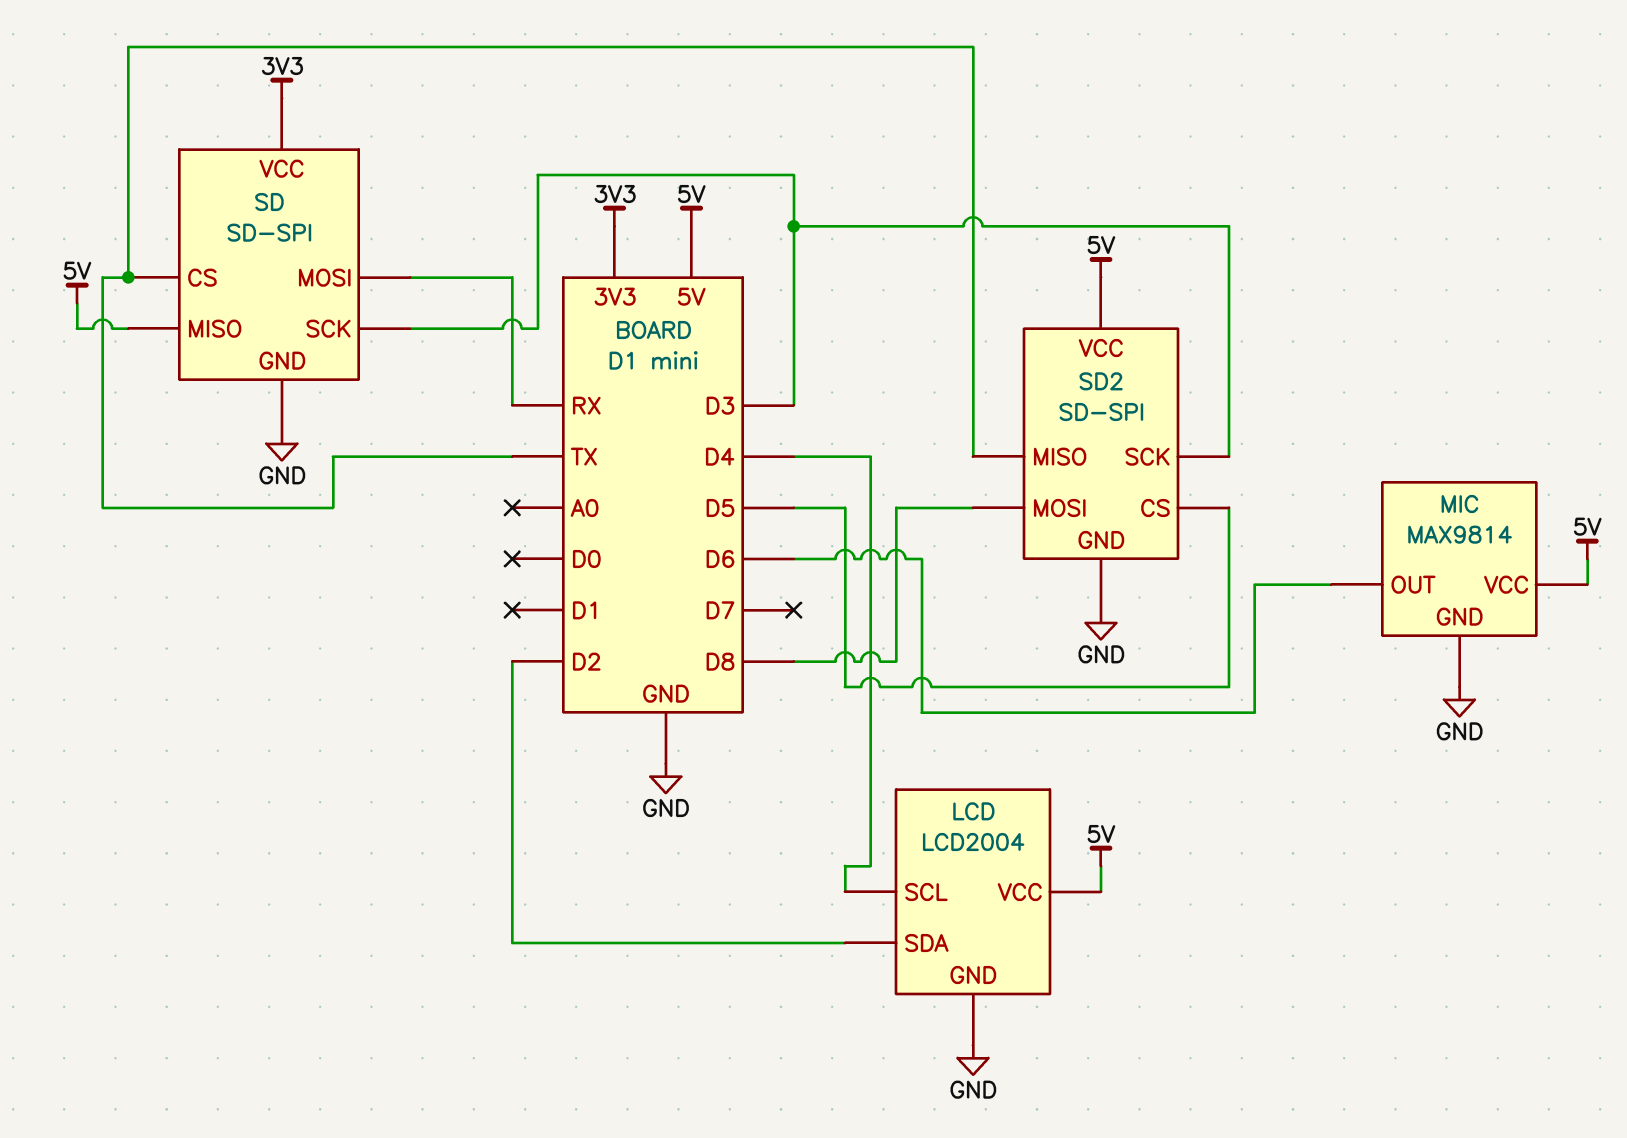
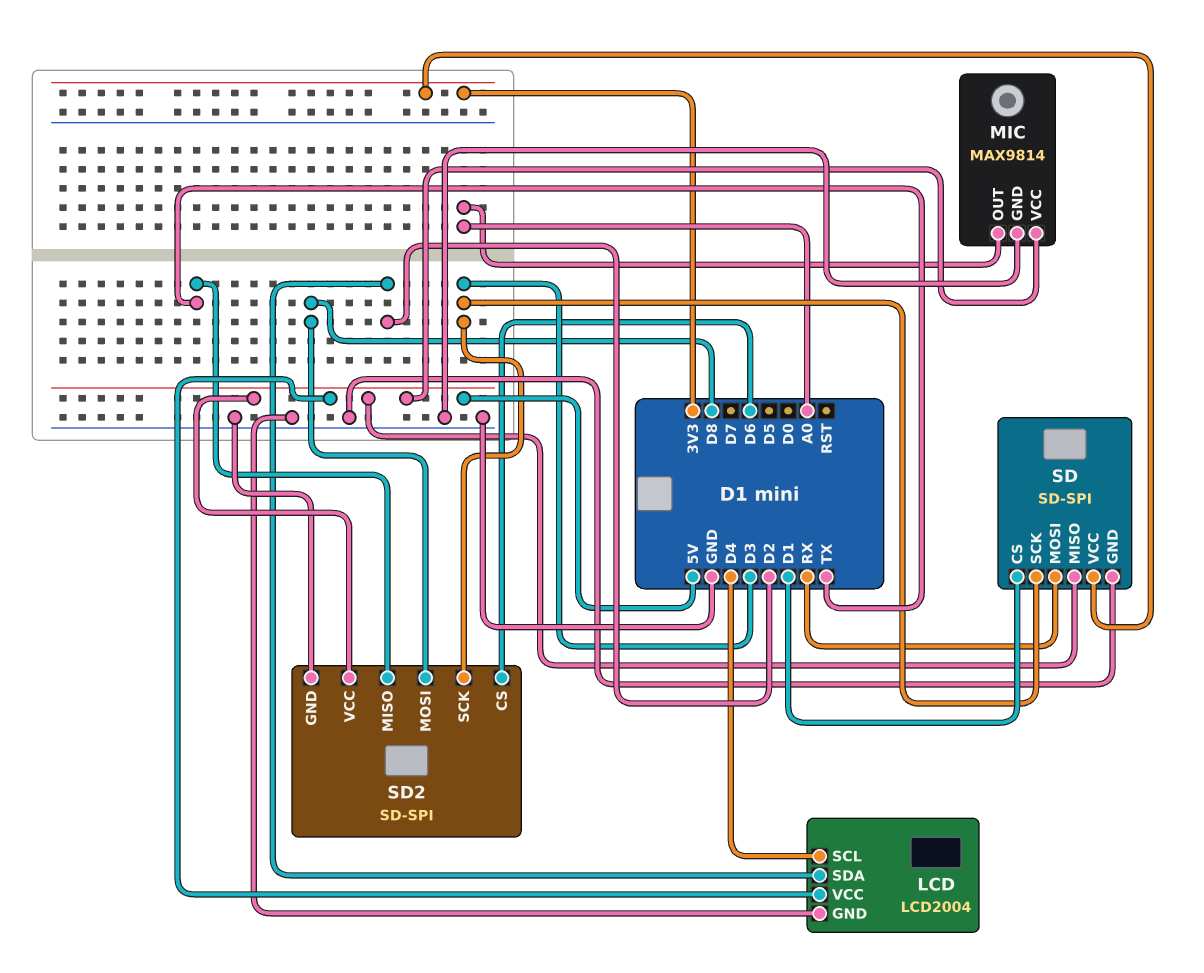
MIC pin OUT: D6 -> A0
SD pin CS: TX -> D1
SD2 pin CS: D5 -> D6

